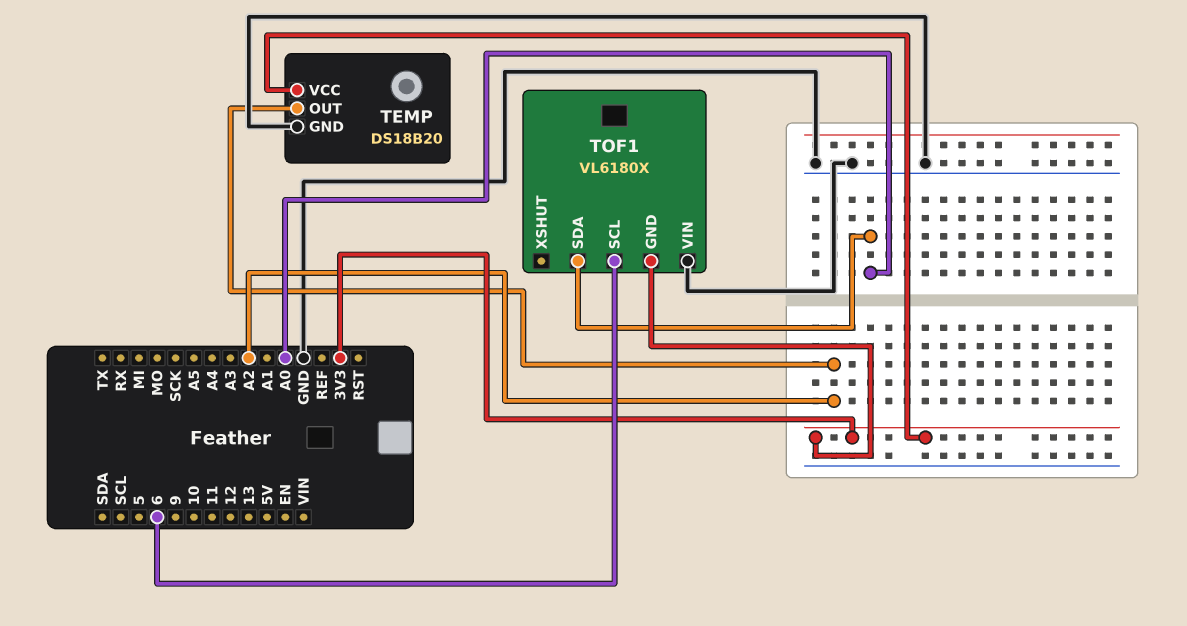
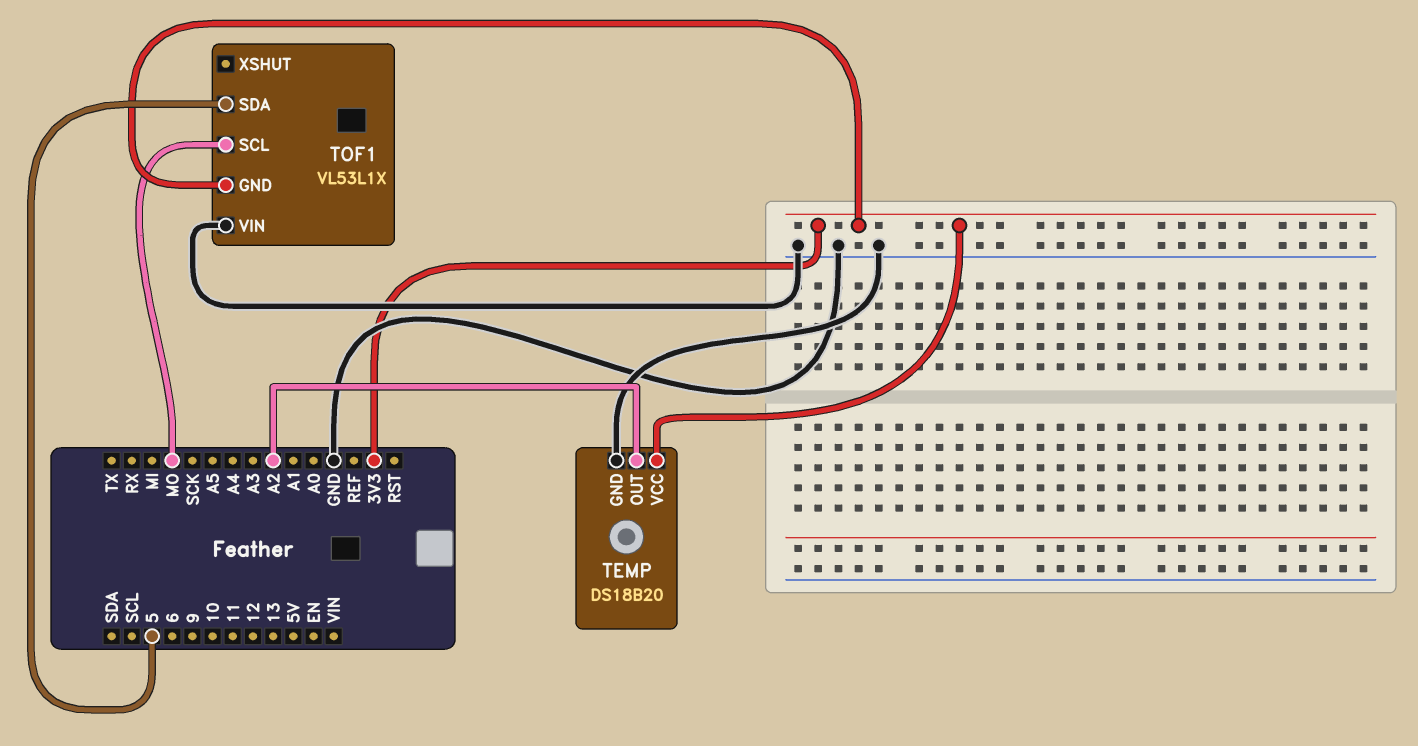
TOF1: VL6180X -> VL53L1X
TOF1 pin SCL: 6 -> MO
TOF1 pin SDA: A0 -> 5

